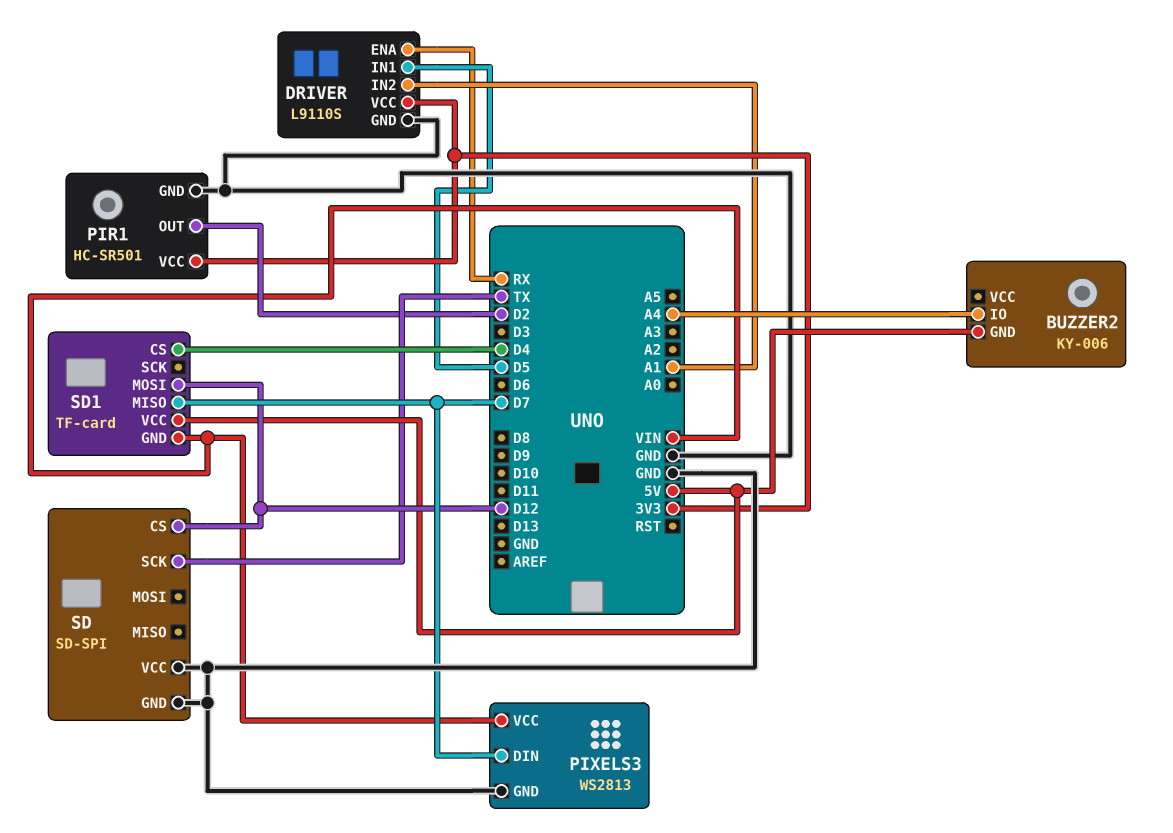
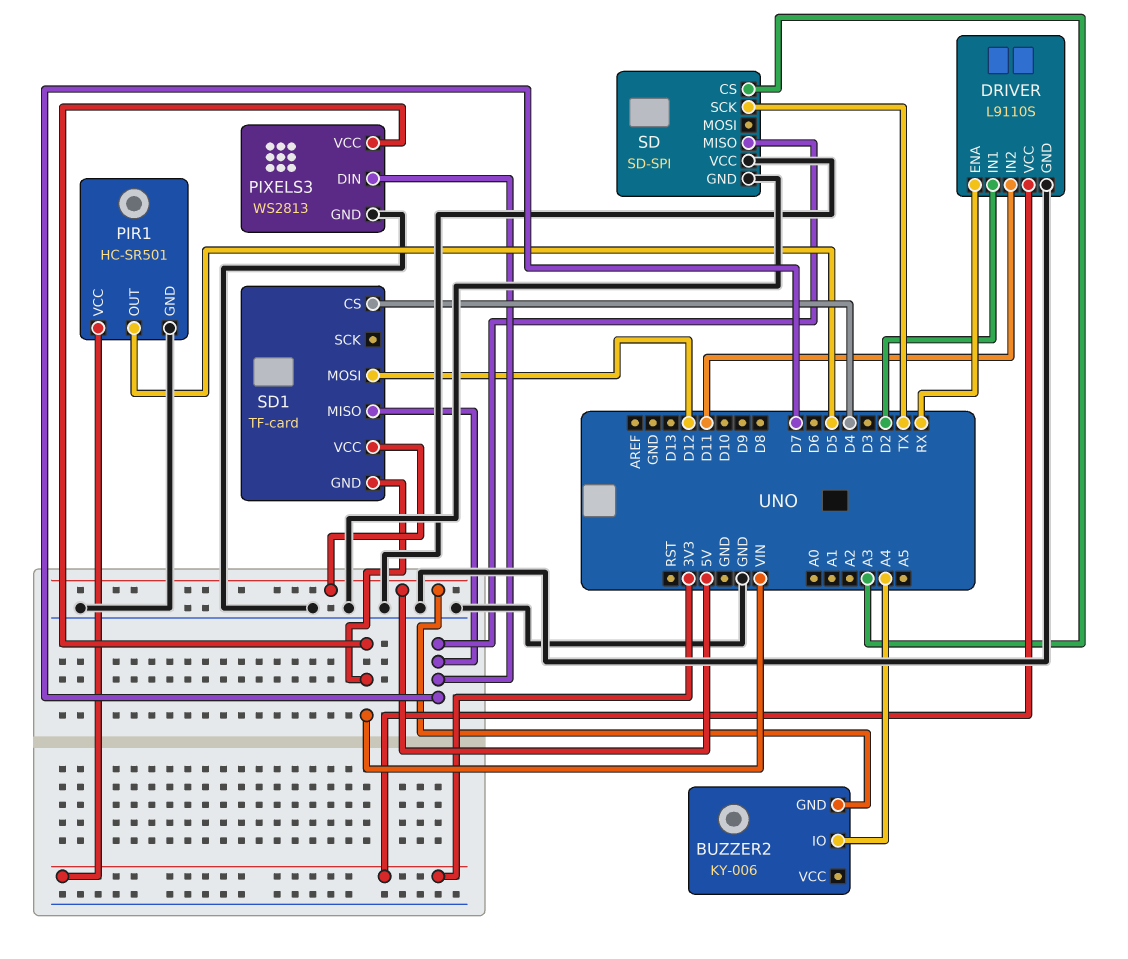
DRIVER pin IN1: D5 -> D2
DRIVER pin IN2: A1 -> D11
PIR1 pin OUT: D2 -> D5
SD pin CS: D12 -> A3
SD pin MISO: none -> D7

